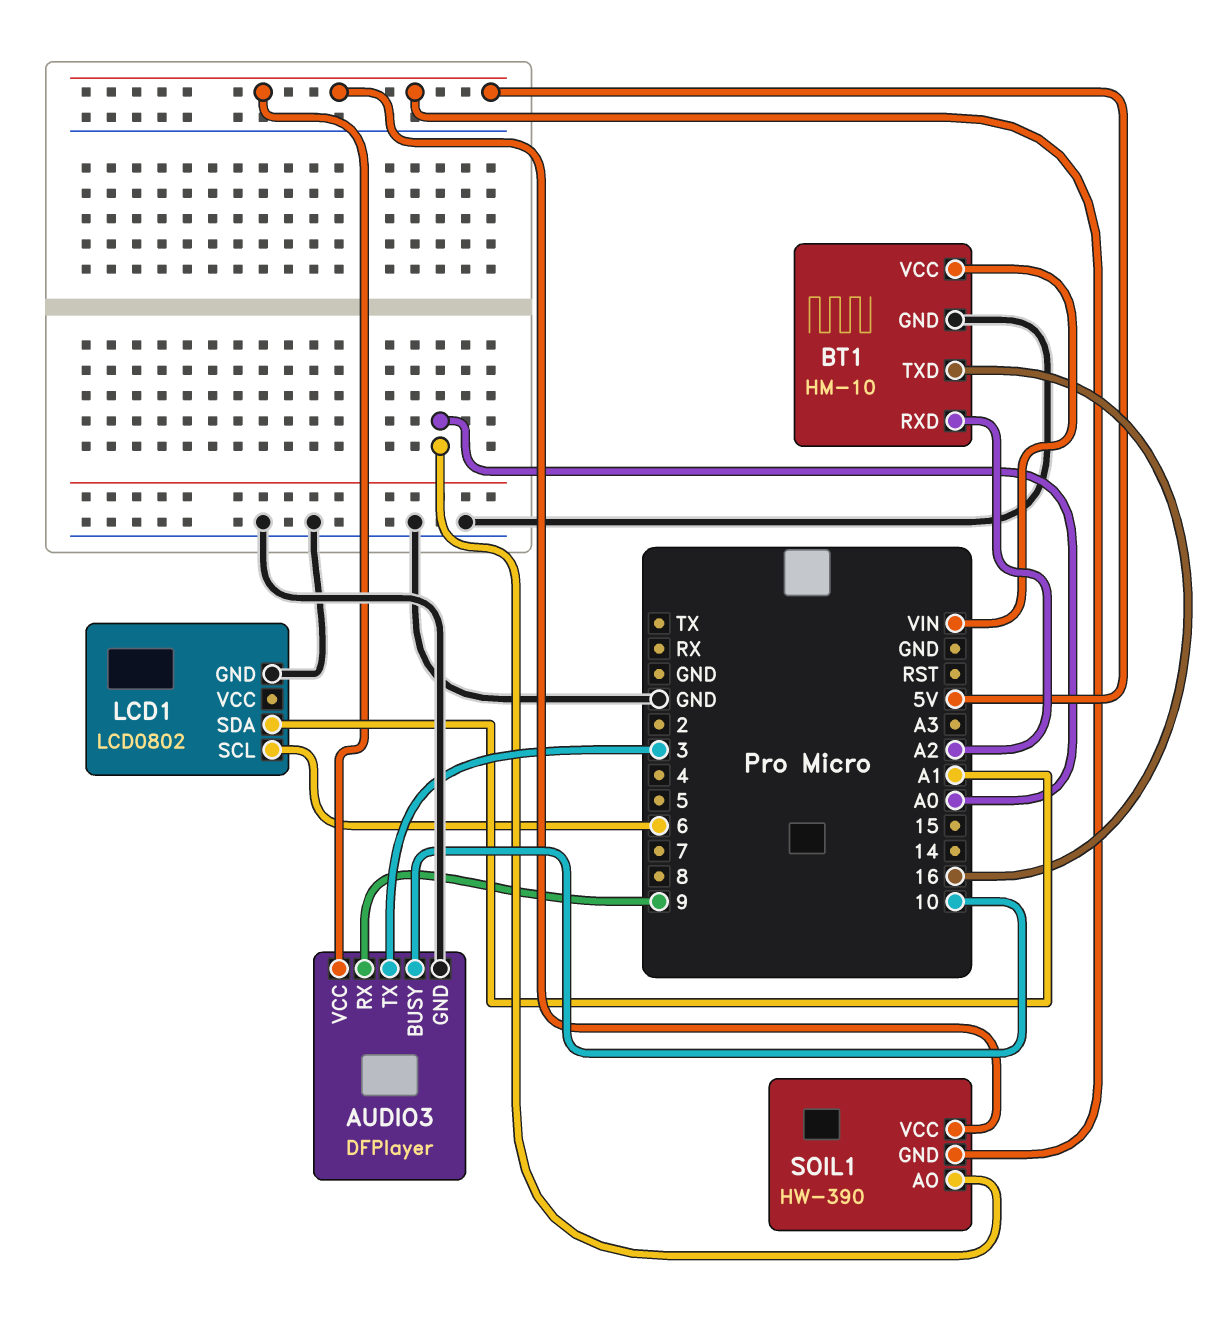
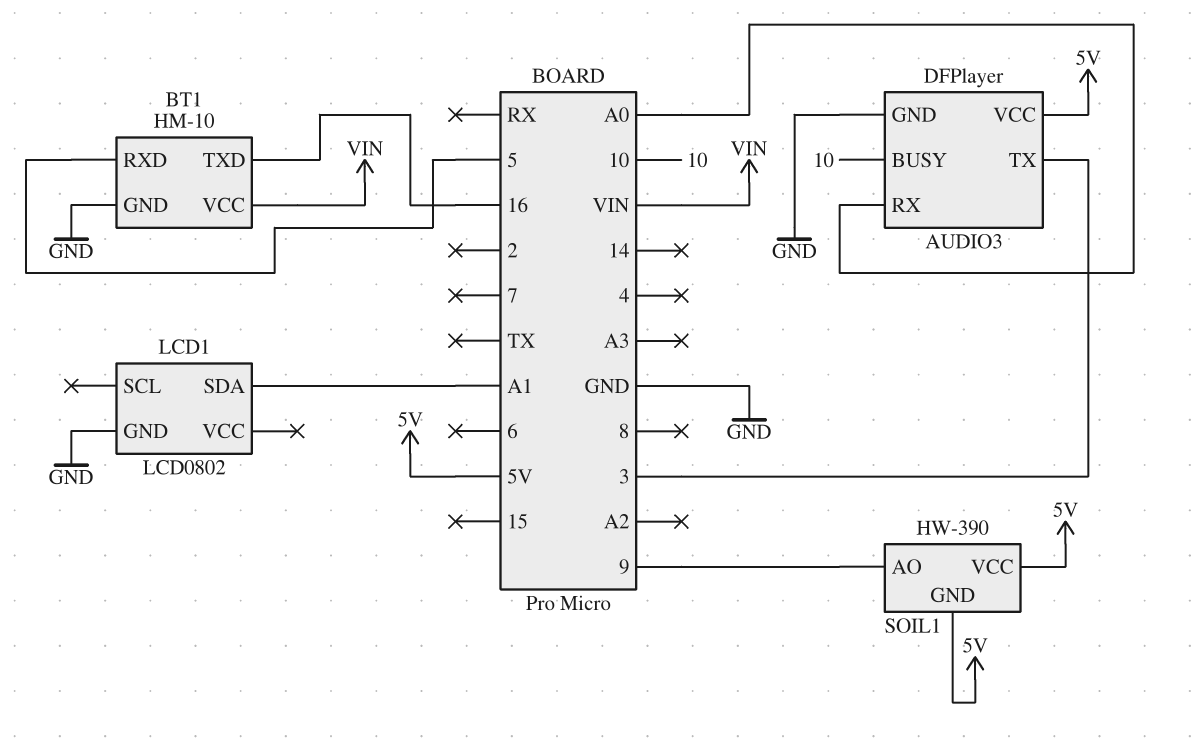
AUDIO3 pin RX: 9 -> A0
BT1 pin RXD: A2 -> 5
LCD1 pin SCL: 6 -> none
SOIL1 pin AO: A0 -> 9

